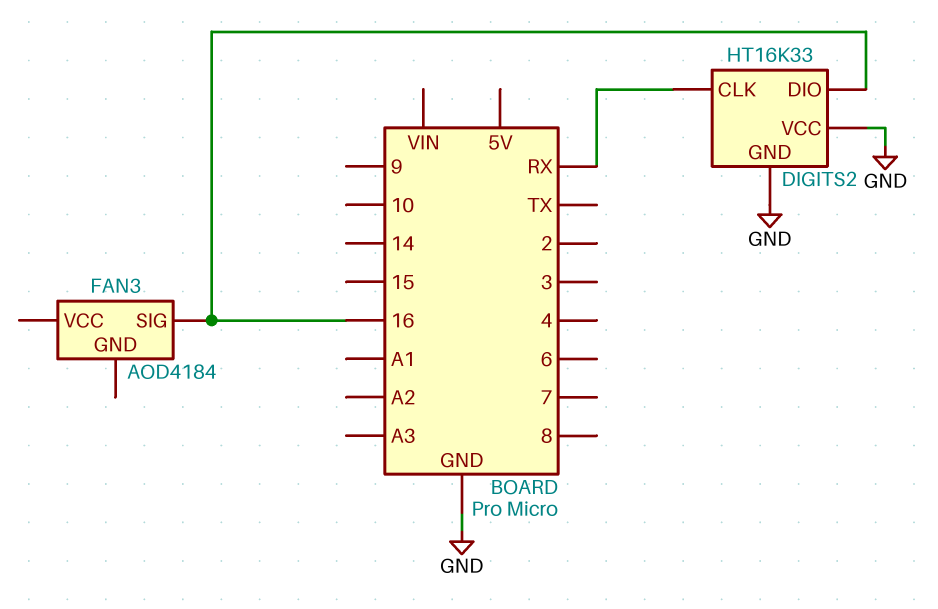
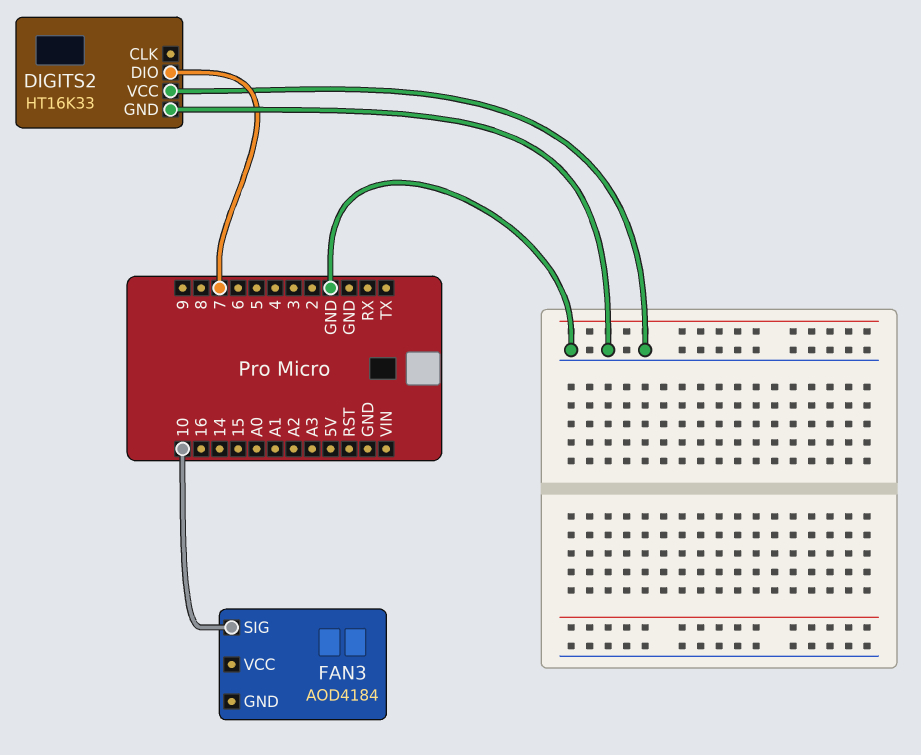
DIGITS2 pin CLK: RX -> none
DIGITS2 pin DIO: 16 -> 7
FAN3 pin SIG: 16 -> 10

